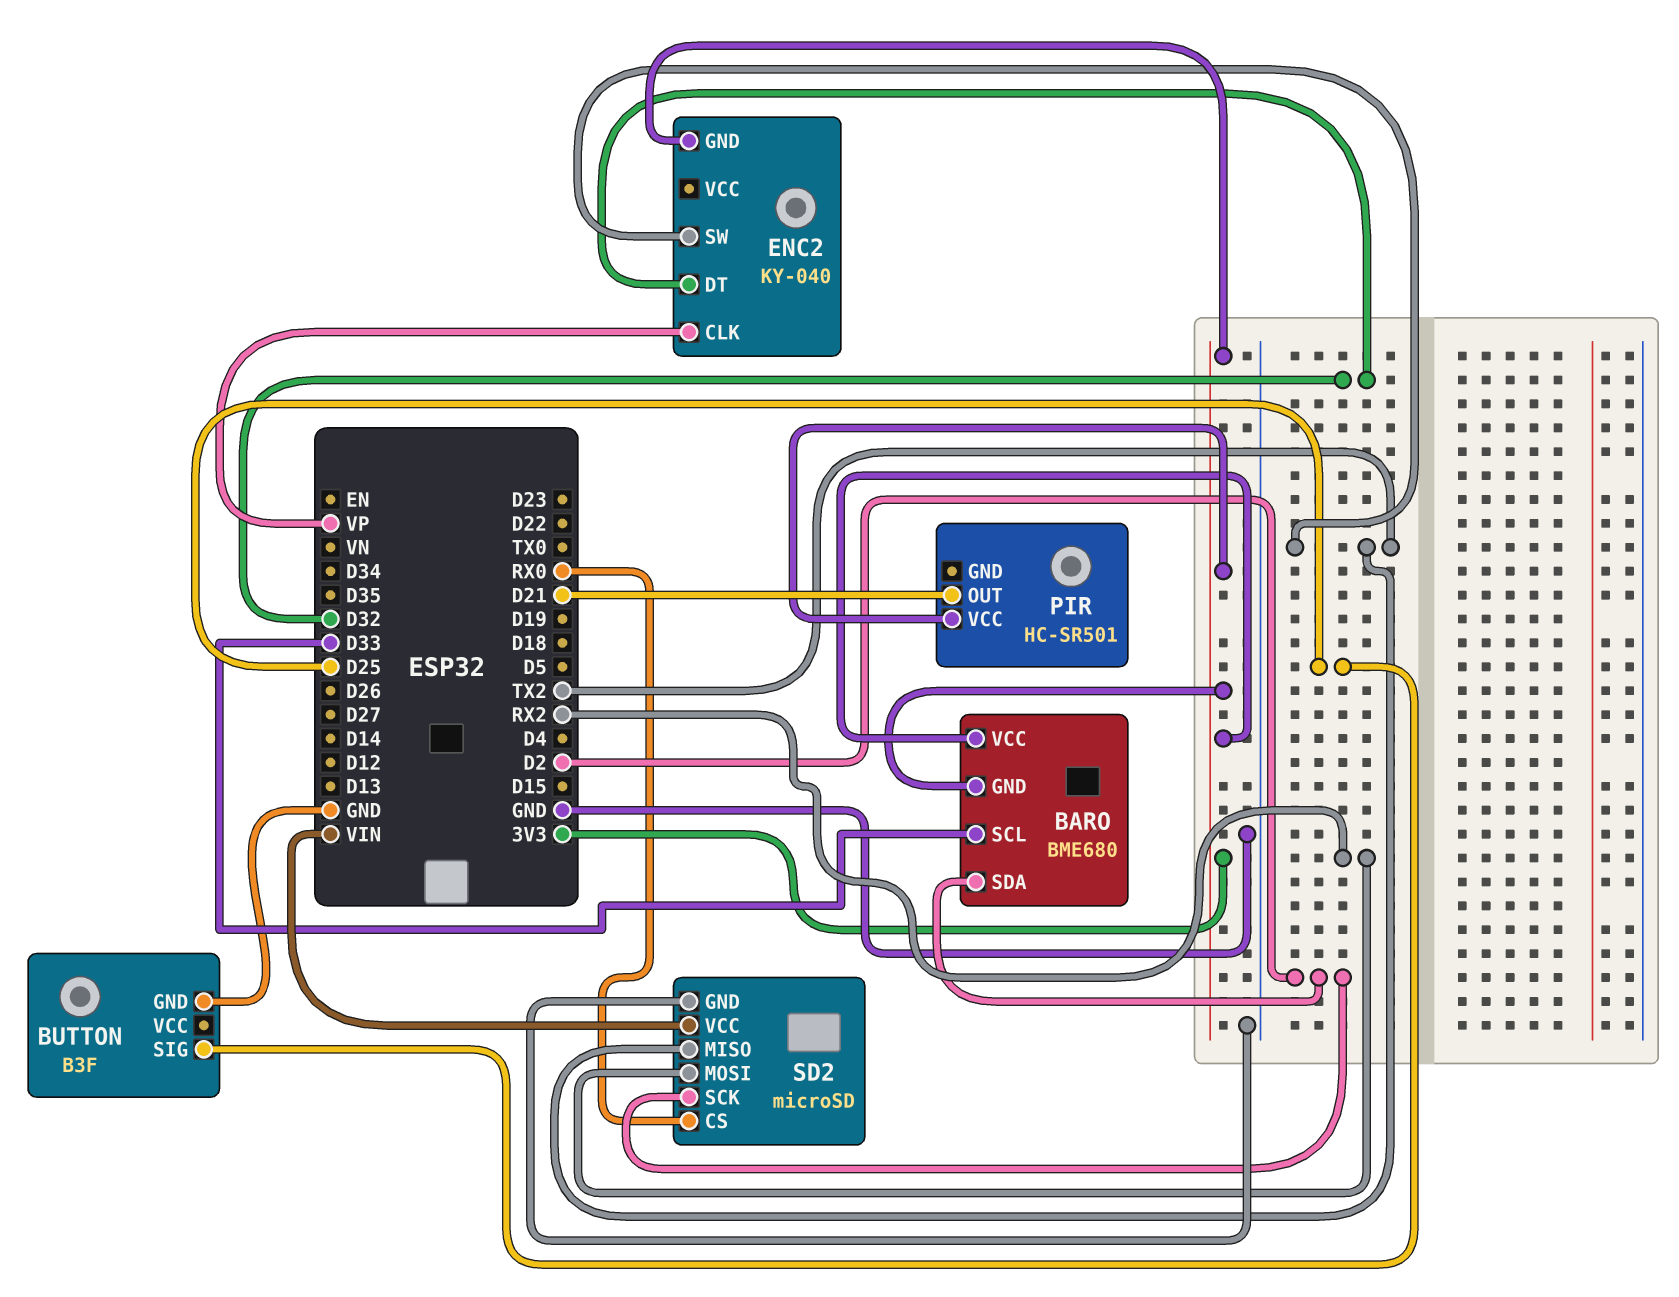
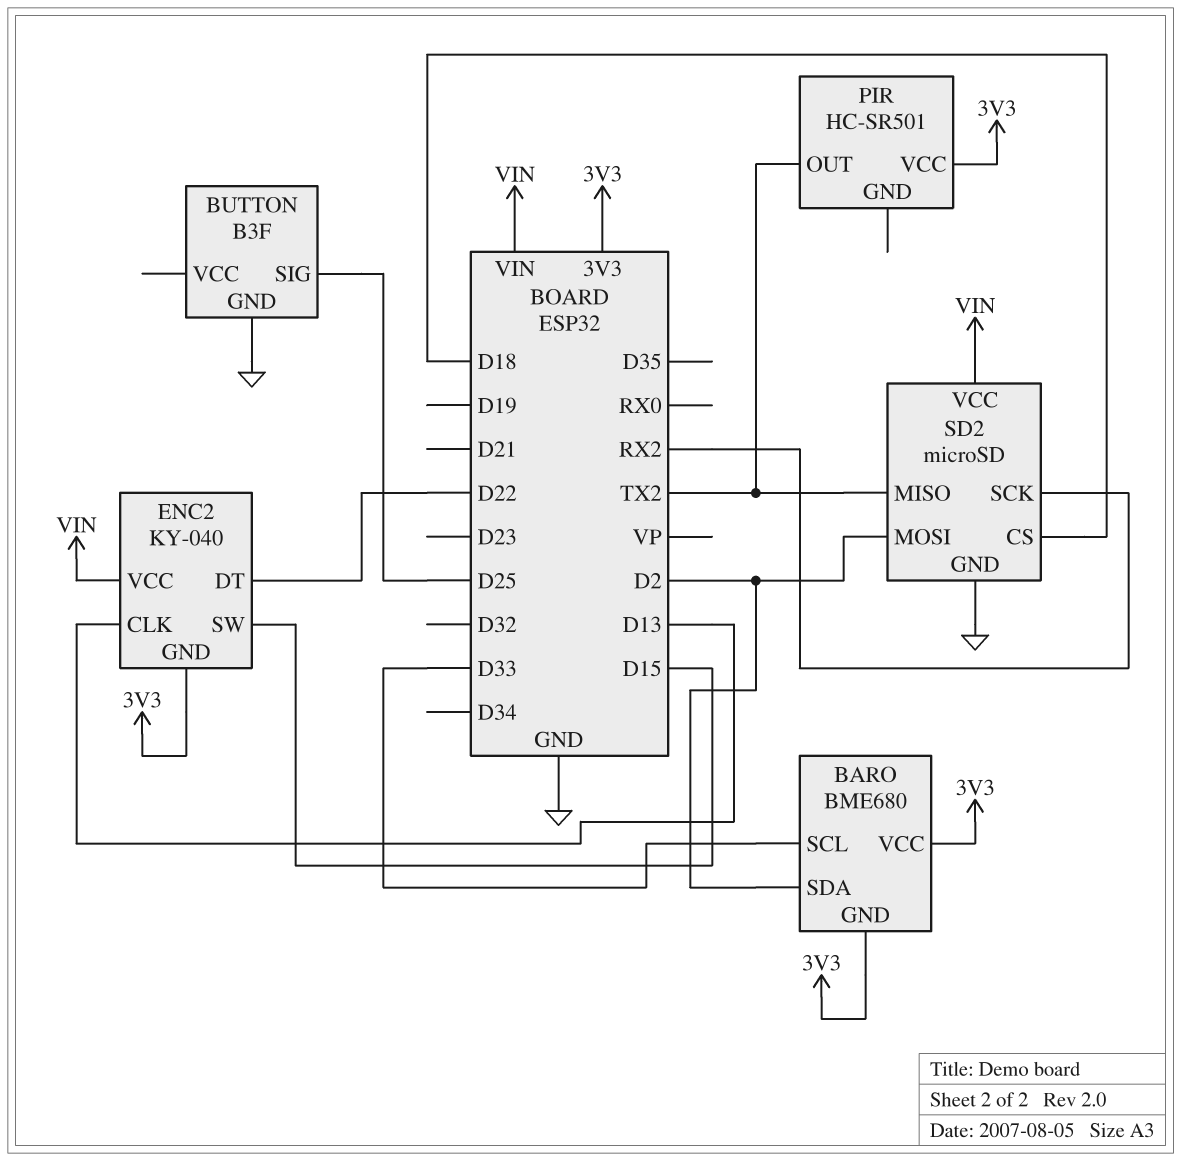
ENC2 pin CLK: VP -> D13
ENC2 pin DT: D32 -> D22
ENC2 pin SW: TX2 -> D15
ENC2 pin VCC: none -> VIN
PIR pin OUT: D21 -> TX2
SD2 pin CS: RX0 -> D18
SD2 pin MOSI: RX2 -> D2
SD2 pin SCK: D2 -> RX2

